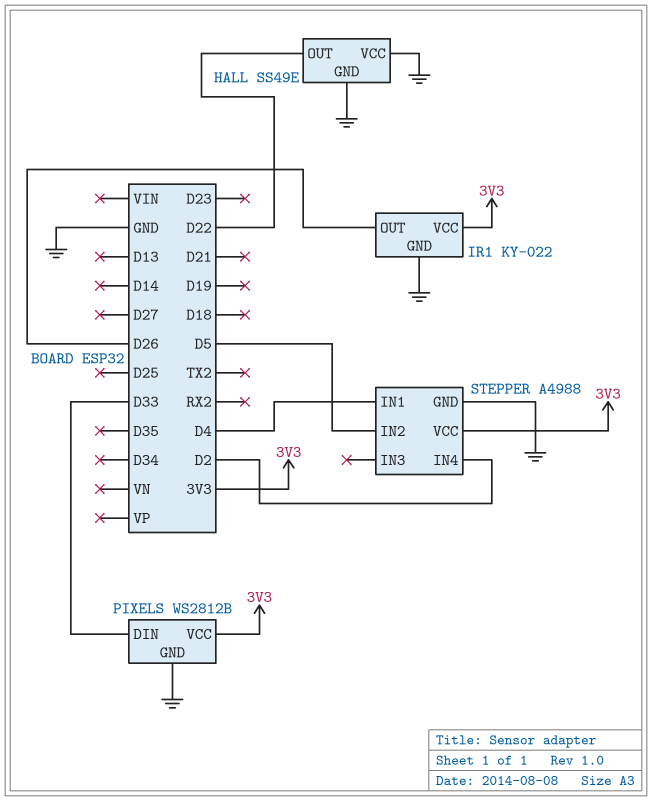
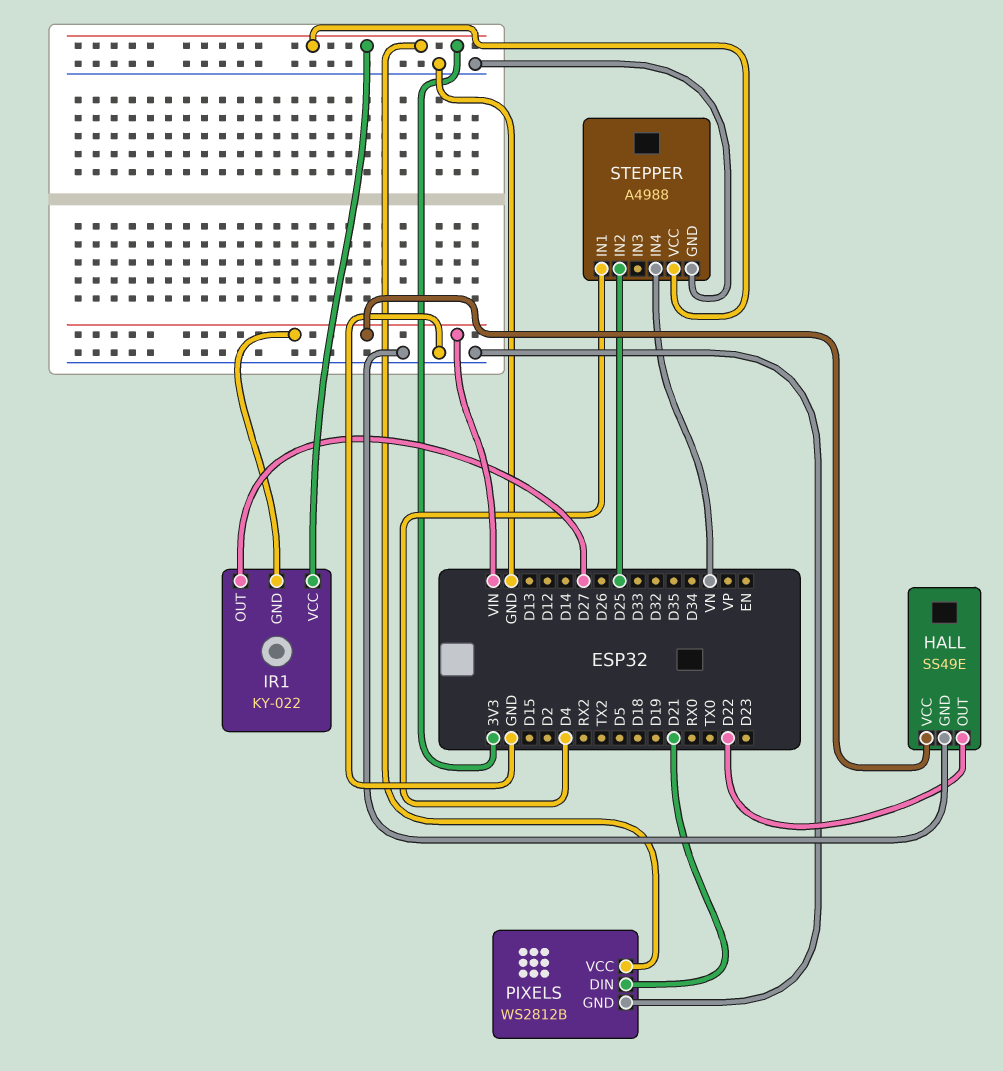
HALL pin VCC: GND -> VIN
IR1 pin GND: GND -> VIN
IR1 pin OUT: D26 -> D27
PIXELS pin DIN: D33 -> D21
STEPPER pin IN2: D5 -> D25
STEPPER pin IN4: D2 -> VN

